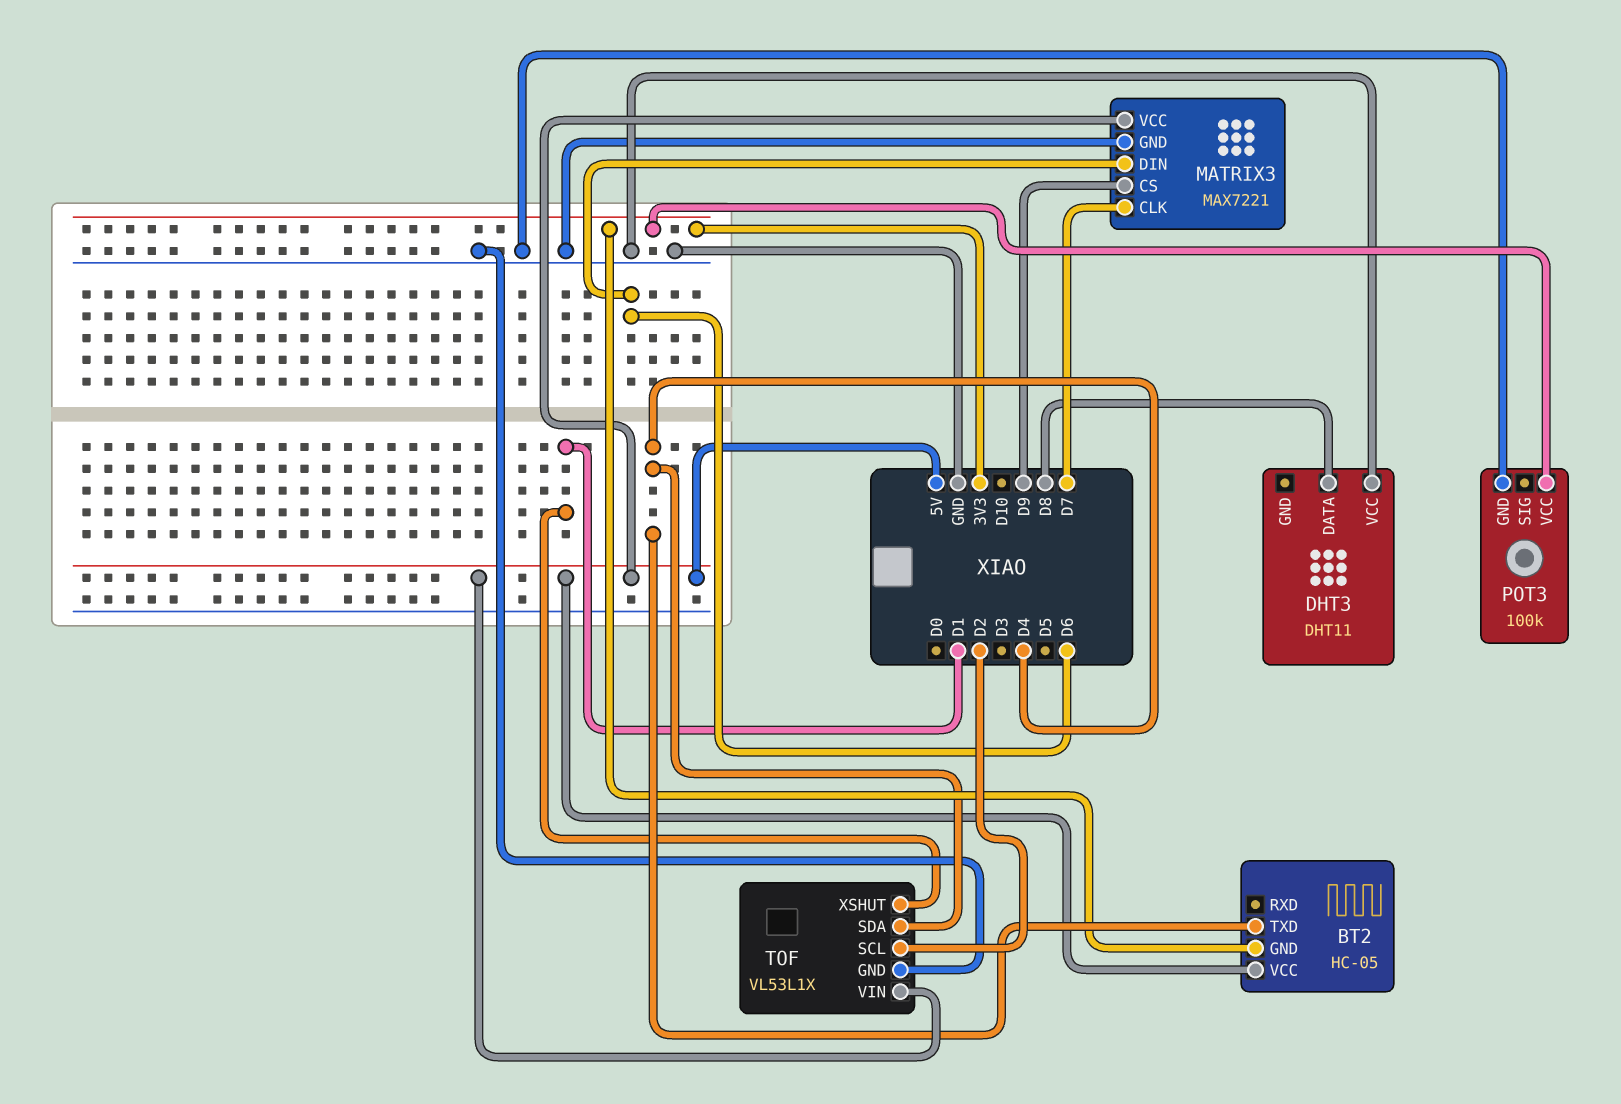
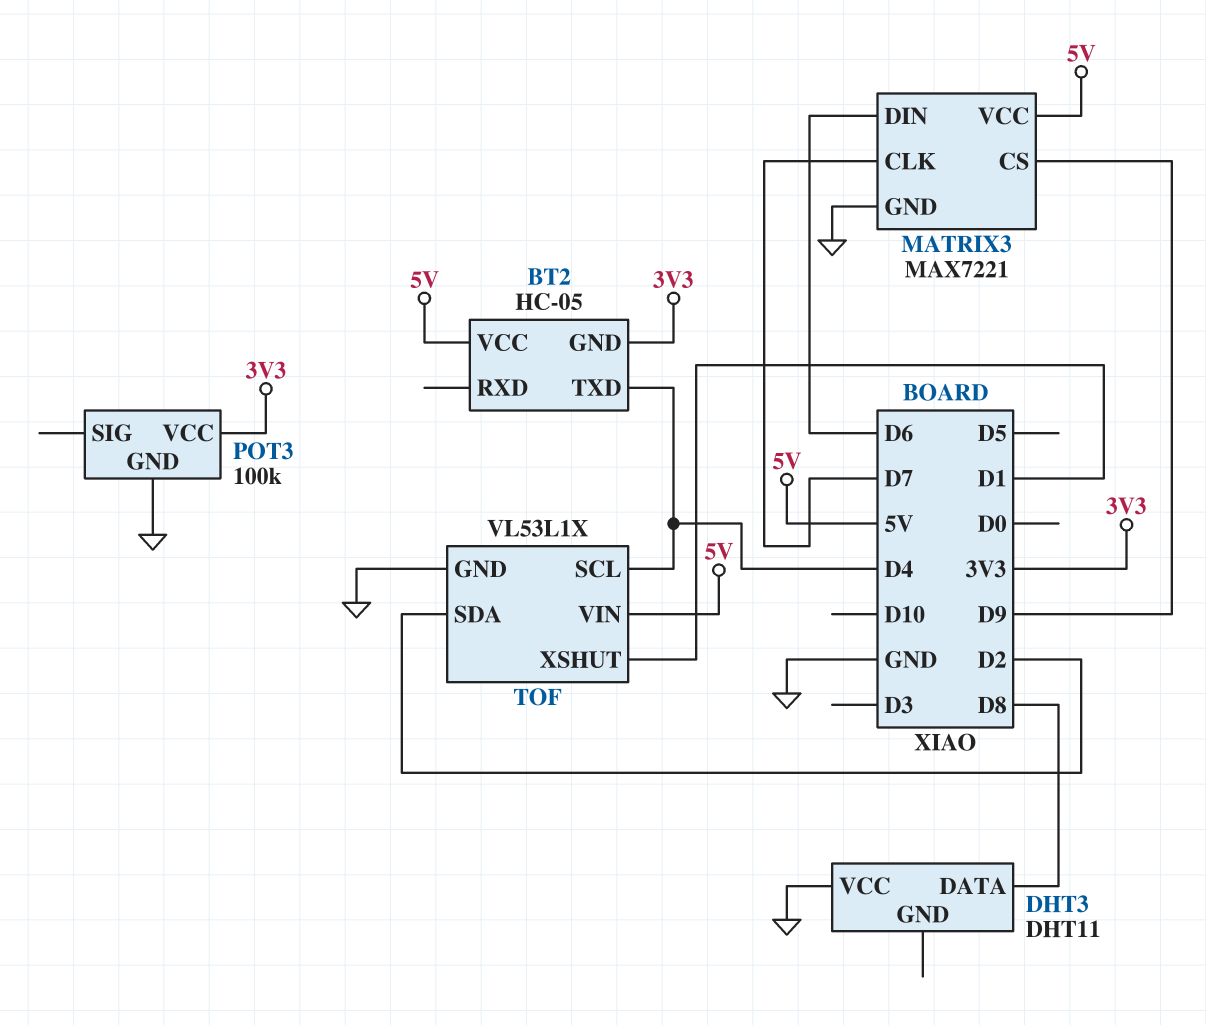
TOF pin SCL: D2 -> D4
TOF pin SDA: D4 -> D2

